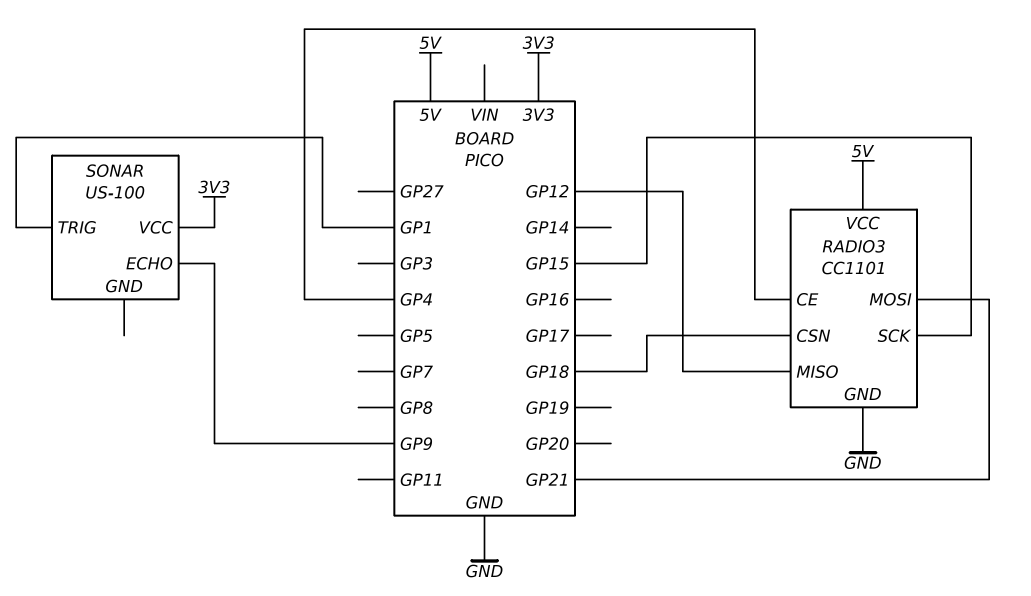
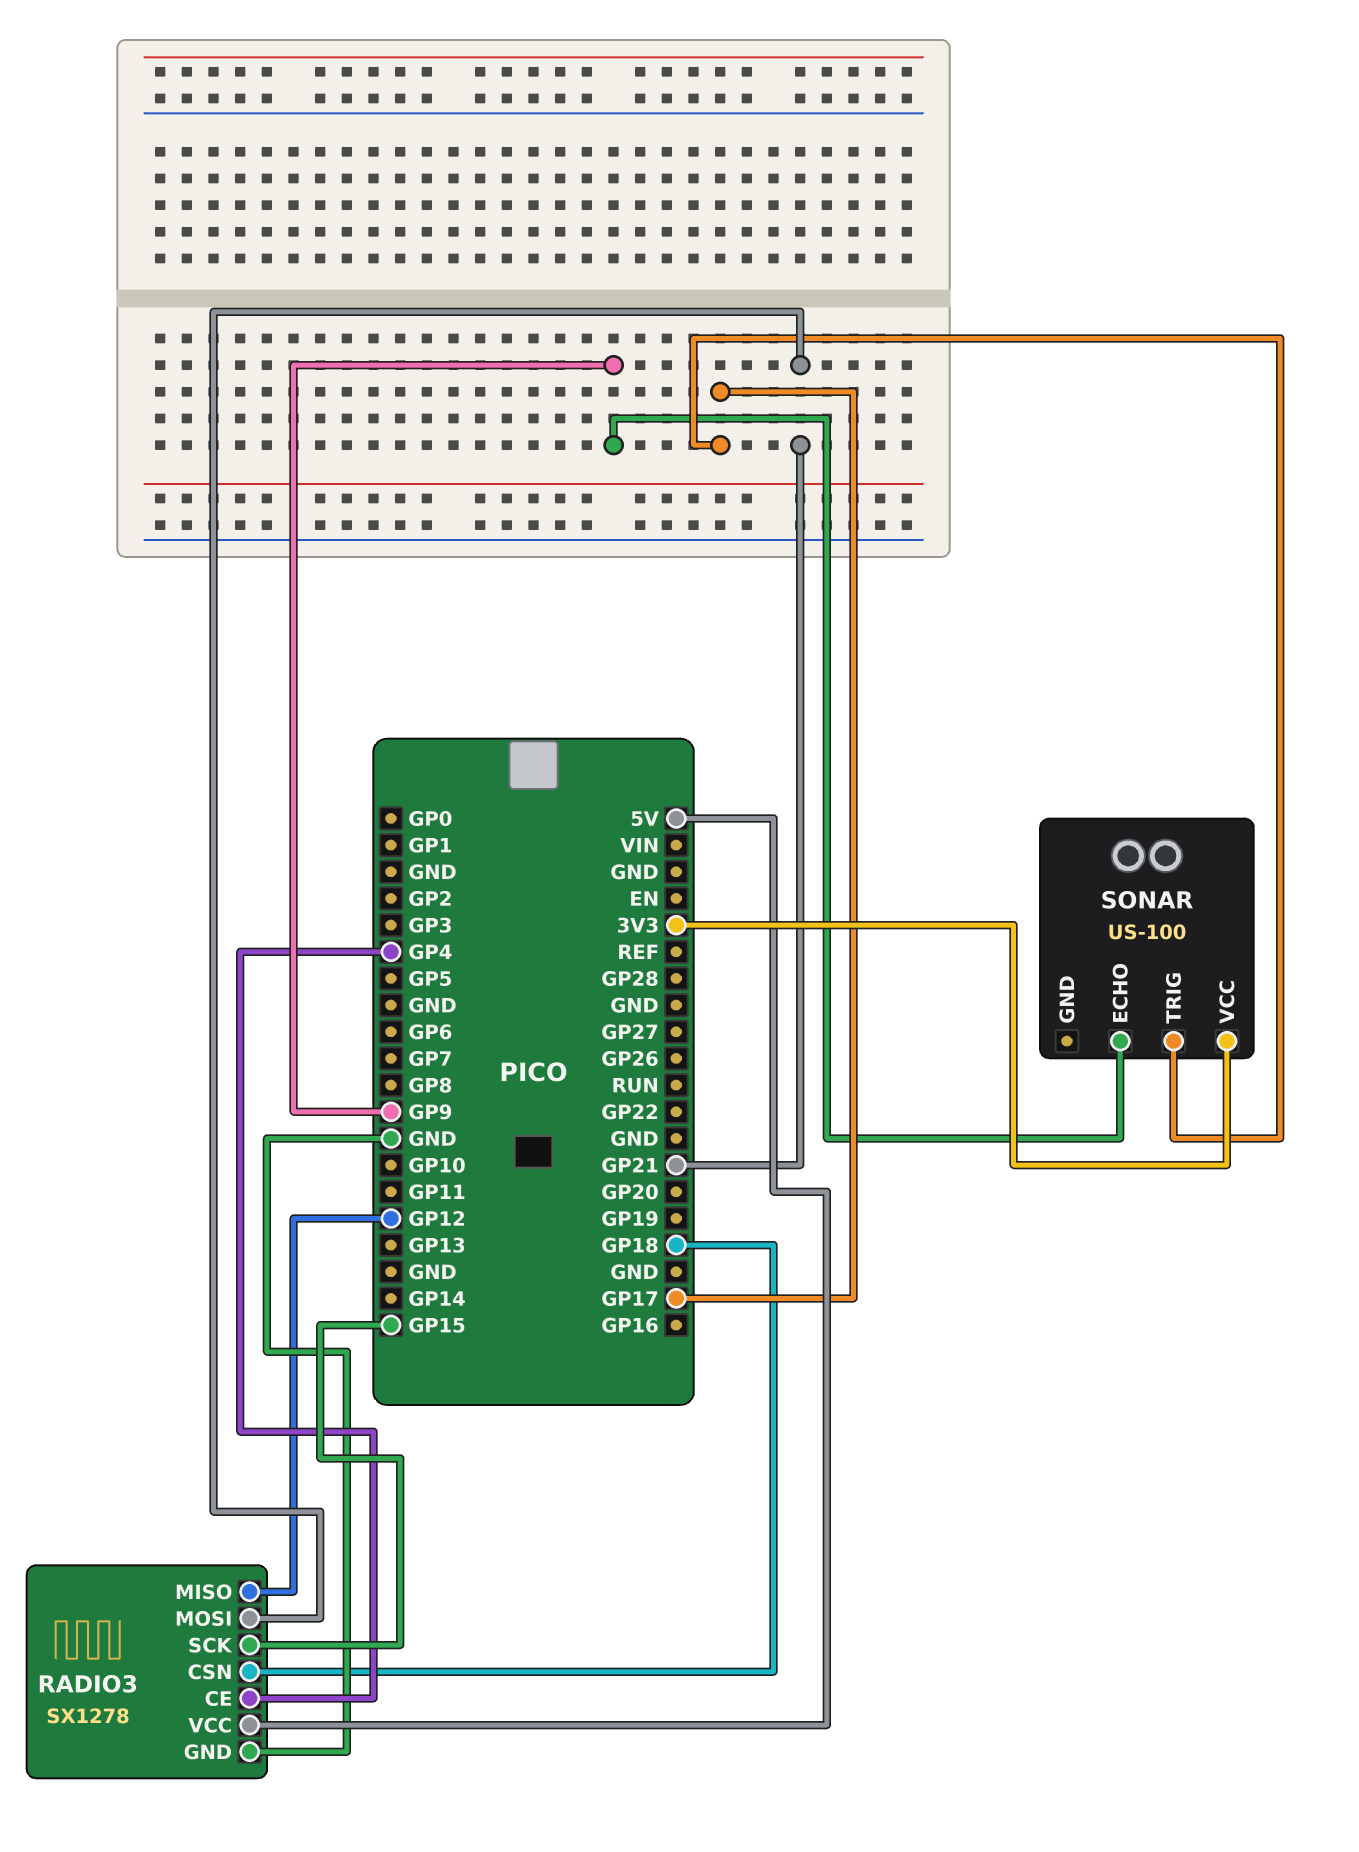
RADIO3: CC1101 -> SX1278
SONAR pin TRIG: GP1 -> GP17

